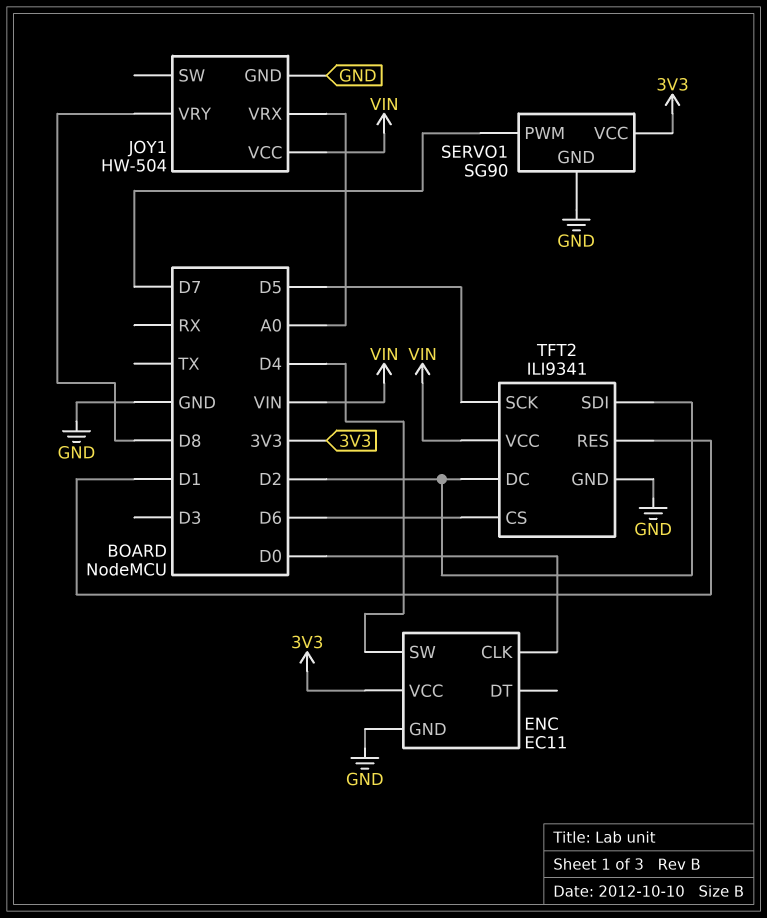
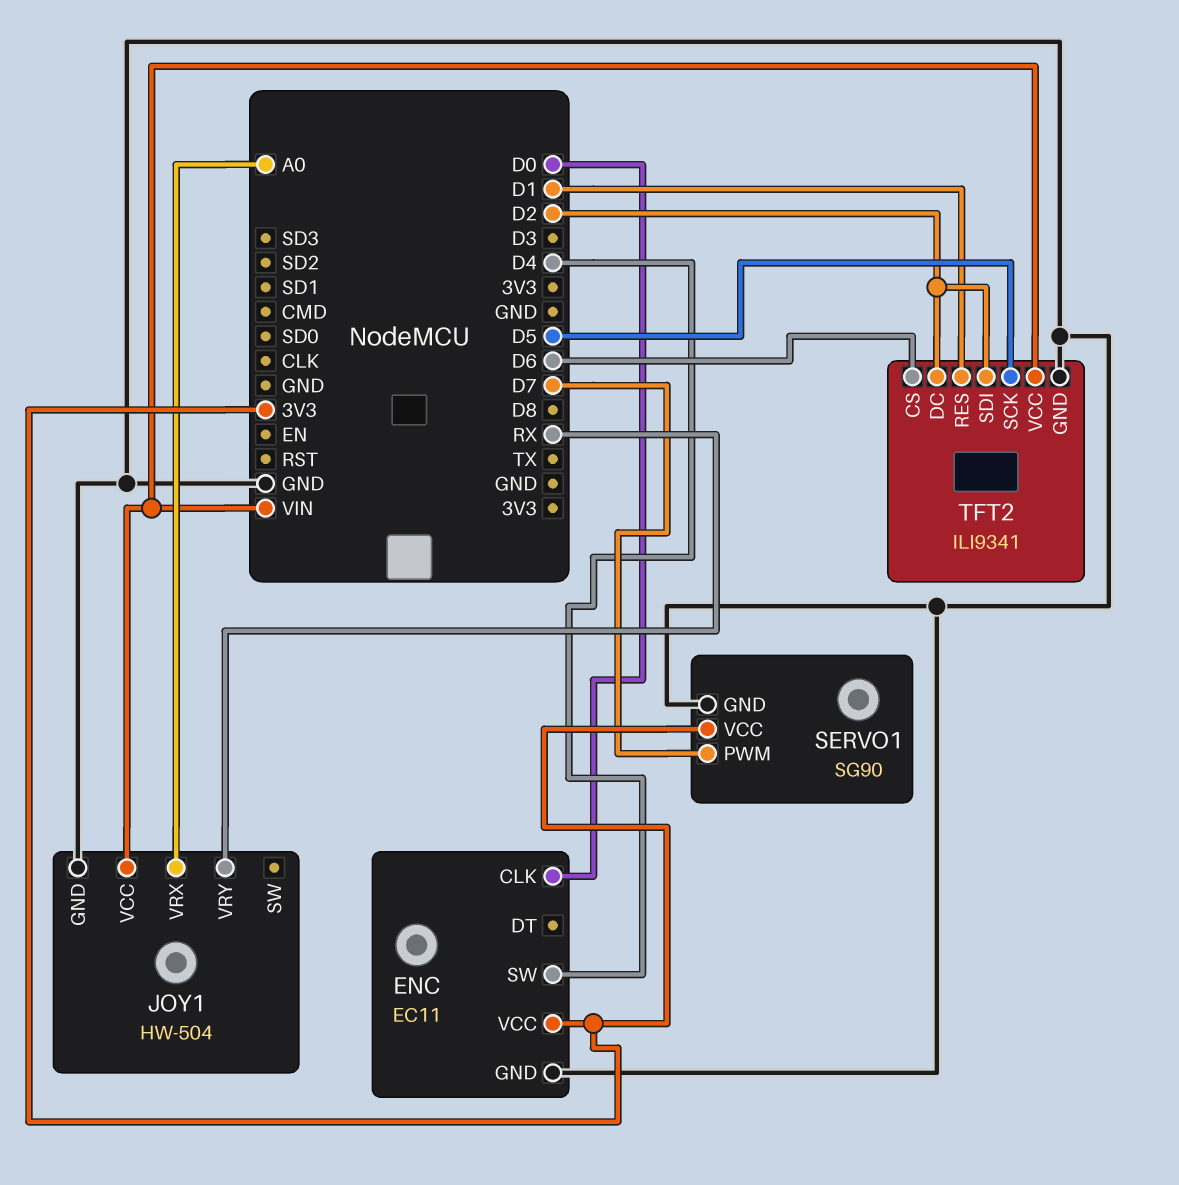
JOY1 pin VRY: D8 -> RX

